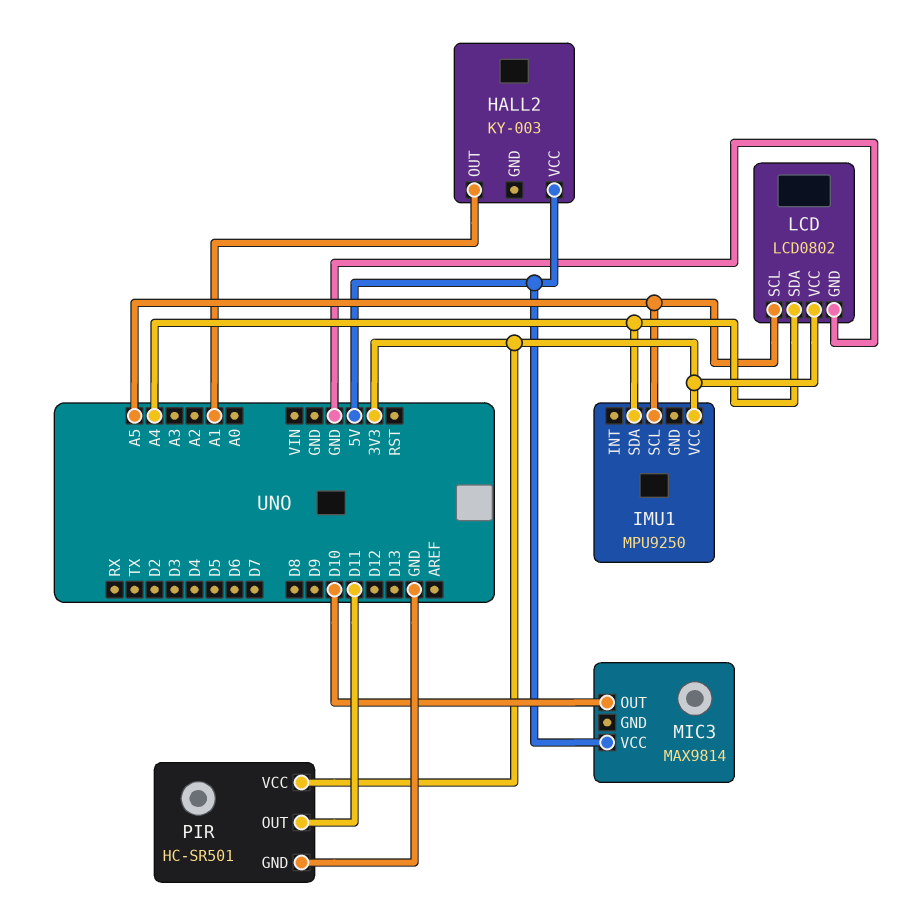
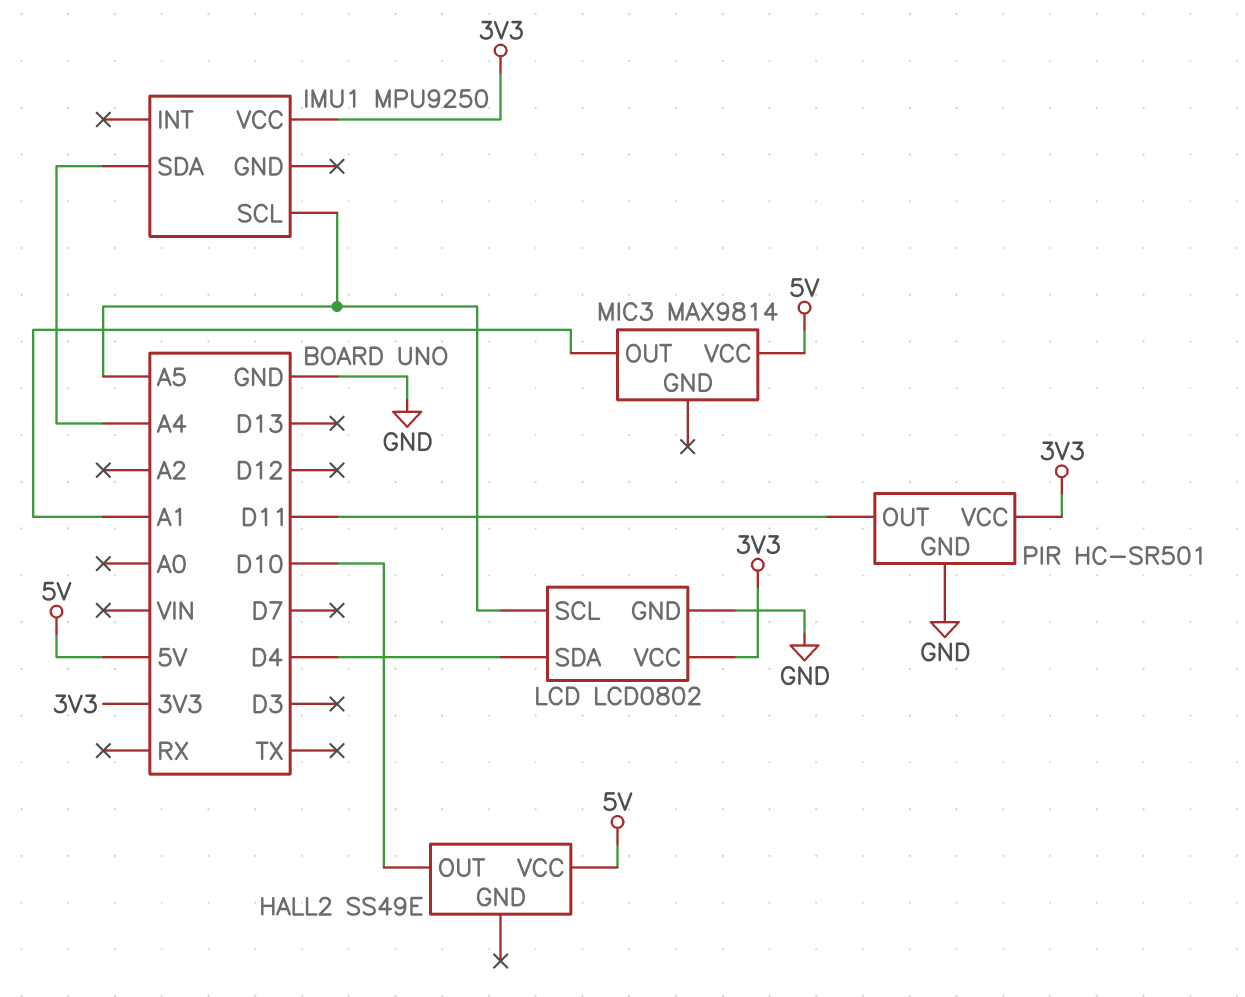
HALL2: KY-003 -> SS49E
HALL2 pin OUT: A1 -> D10
LCD pin SDA: A4 -> D4
MIC3 pin OUT: D10 -> A1

